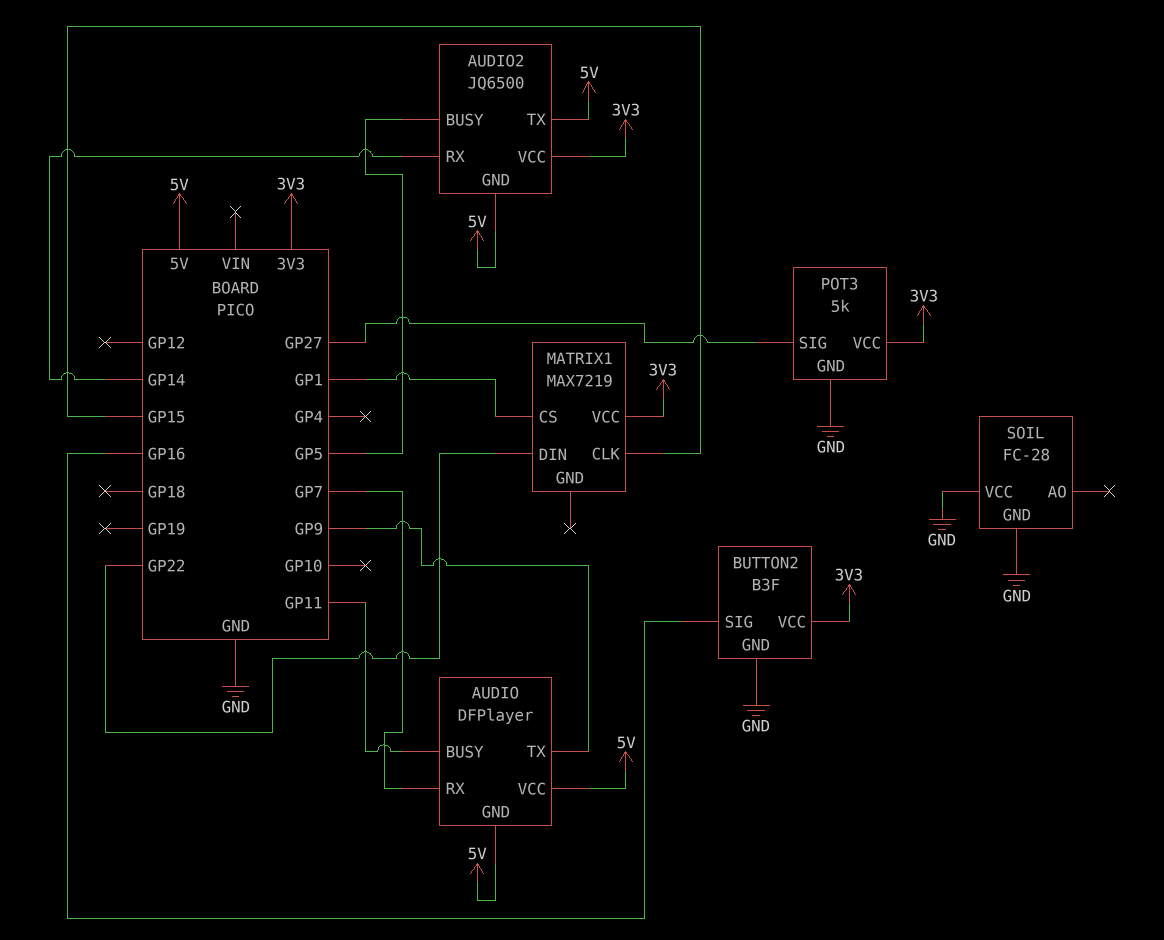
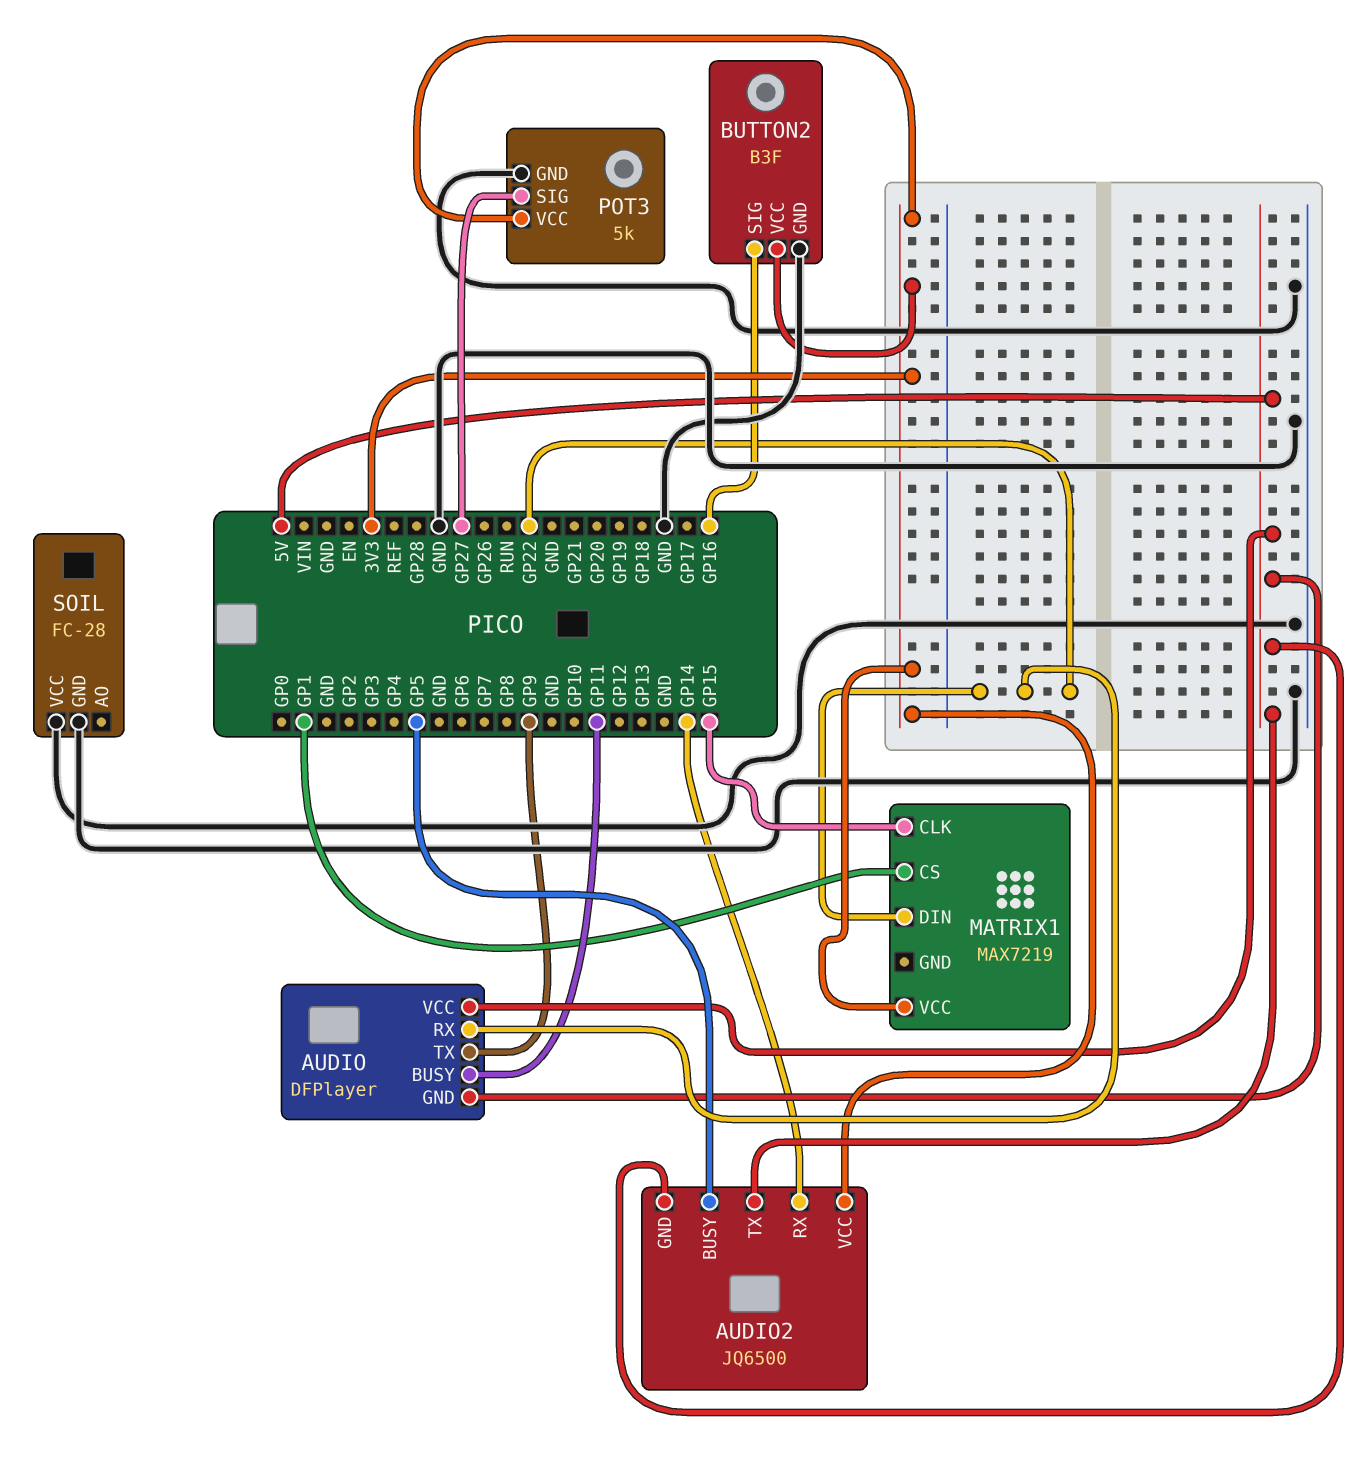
AUDIO pin RX: GP7 -> GP22

